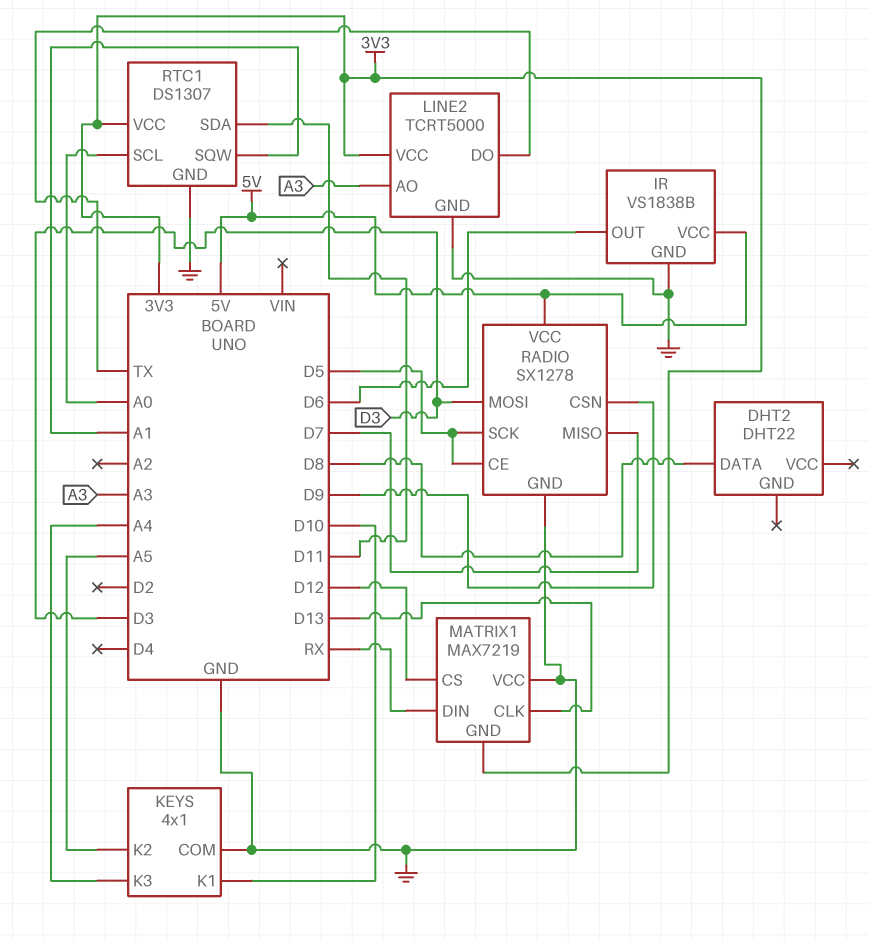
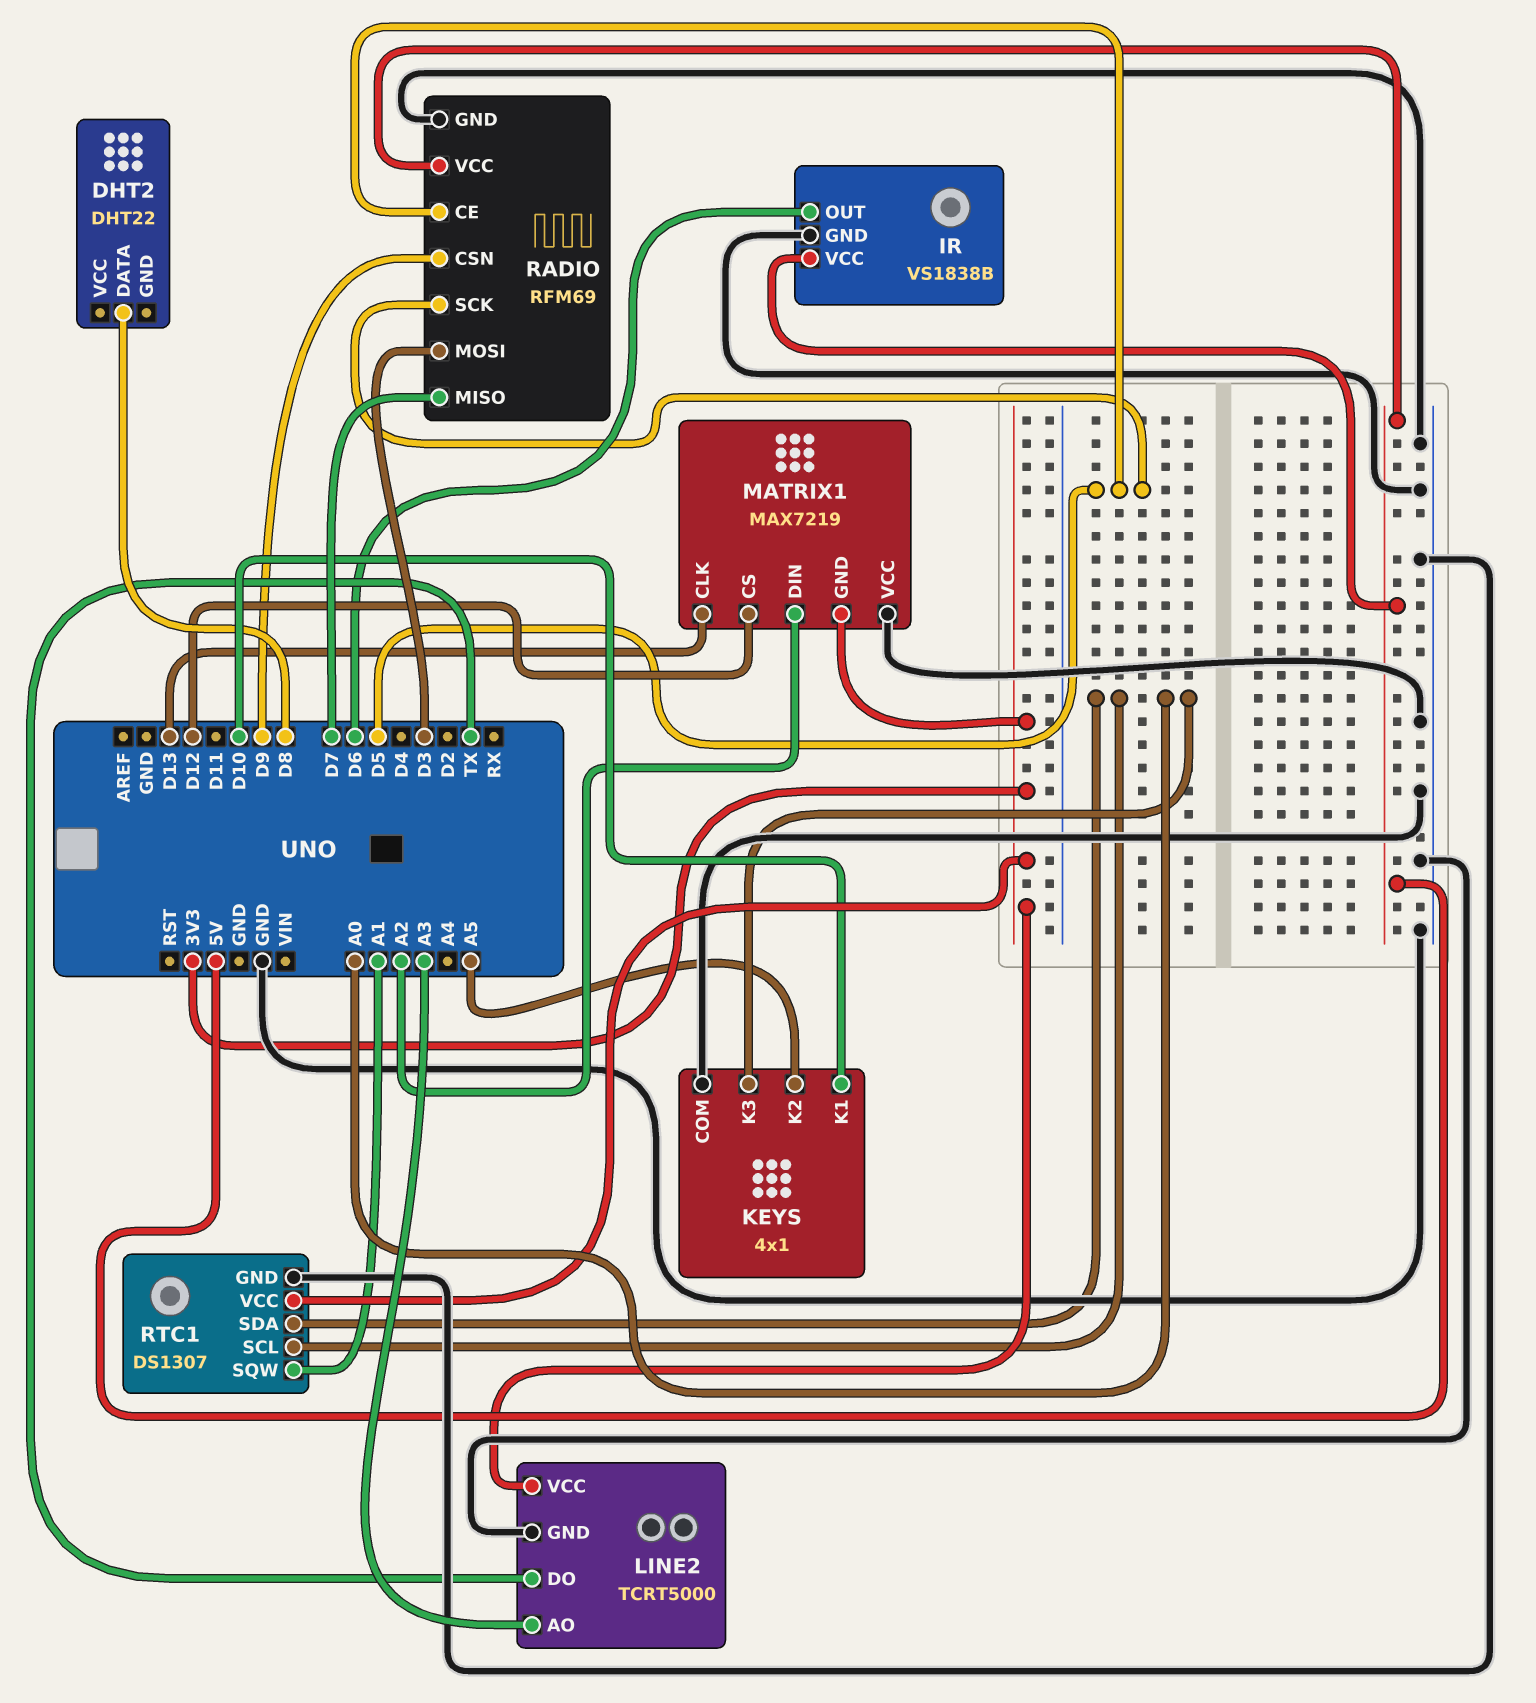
KEYS pin K3: A4 -> A0
MATRIX1 pin DIN: RX -> A2
RADIO: SX1278 -> RFM69
RTC1 pin SDA: D11 -> A0

